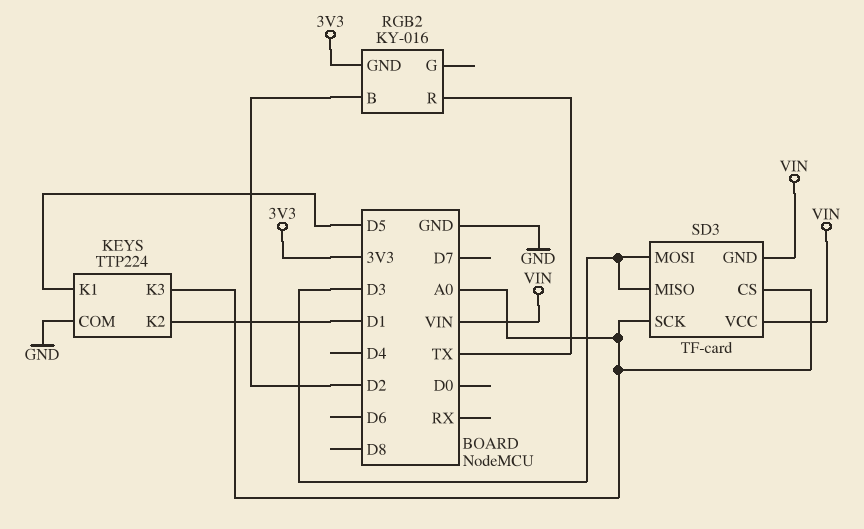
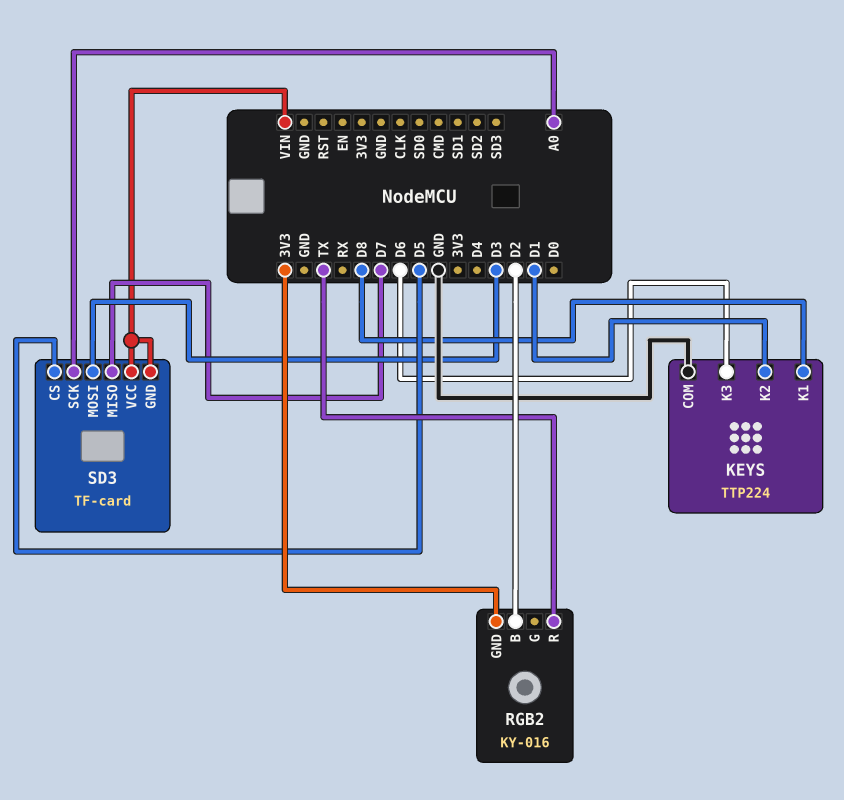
KEYS pin K1: D5 -> D8
KEYS pin K3: A0 -> D6
SD3 pin CS: A0 -> D5
SD3 pin MISO: D3 -> D7

